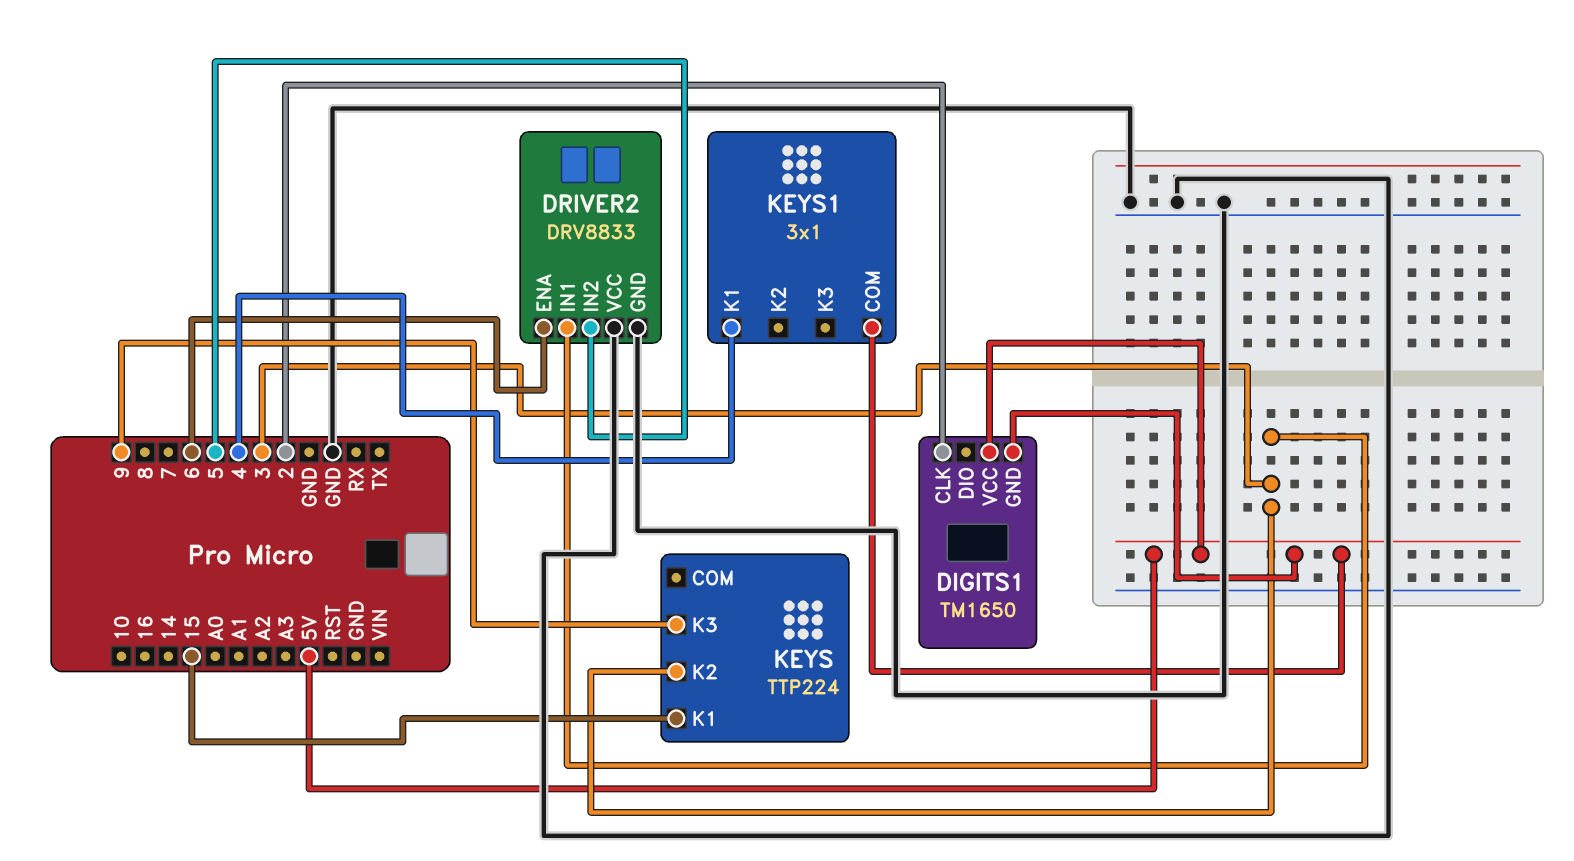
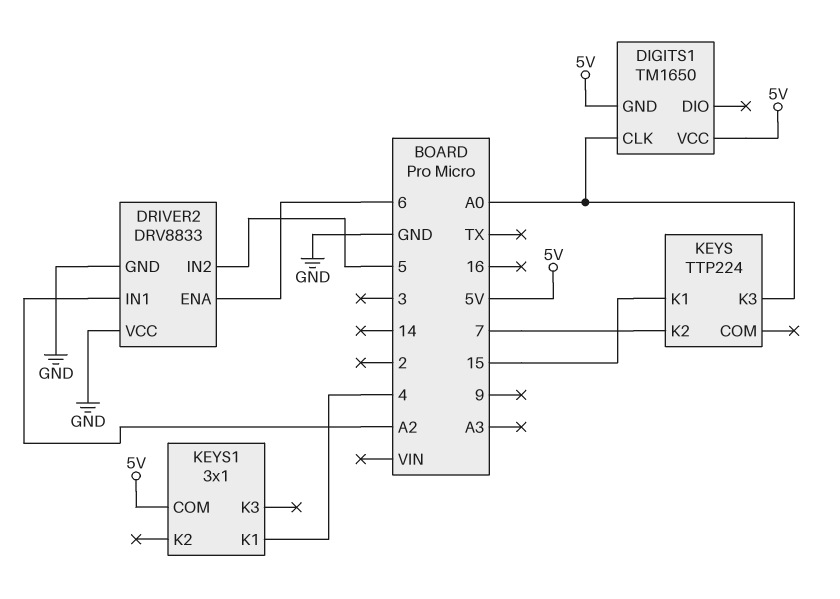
DIGITS1 pin CLK: 2 -> A0
DRIVER2 pin IN1: 3 -> A2
KEYS pin K2: 3 -> 7
KEYS pin K3: 9 -> A0

